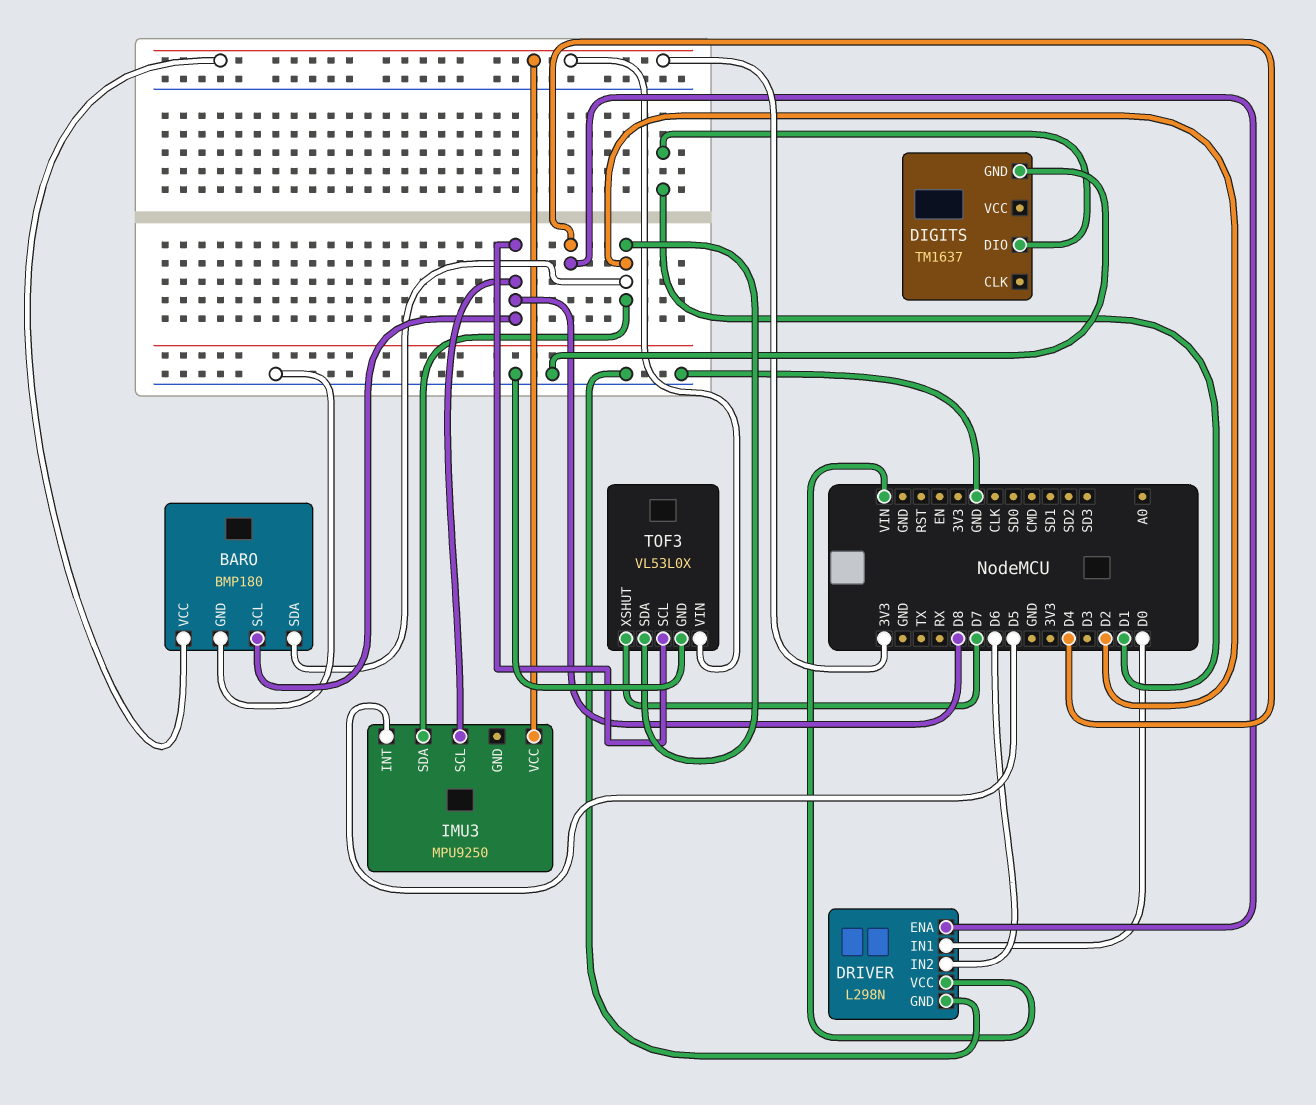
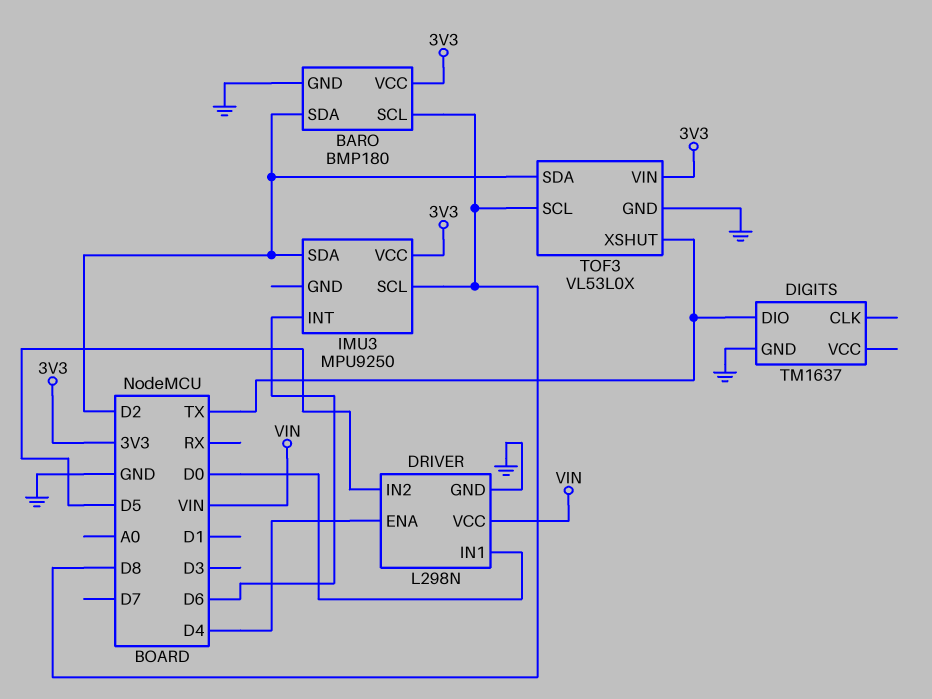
DIGITS pin DIO: D1 -> TX
DRIVER pin IN2: D6 -> D5
IMU3 pin INT: D5 -> D6
TOF3 pin XSHUT: D7 -> TX

